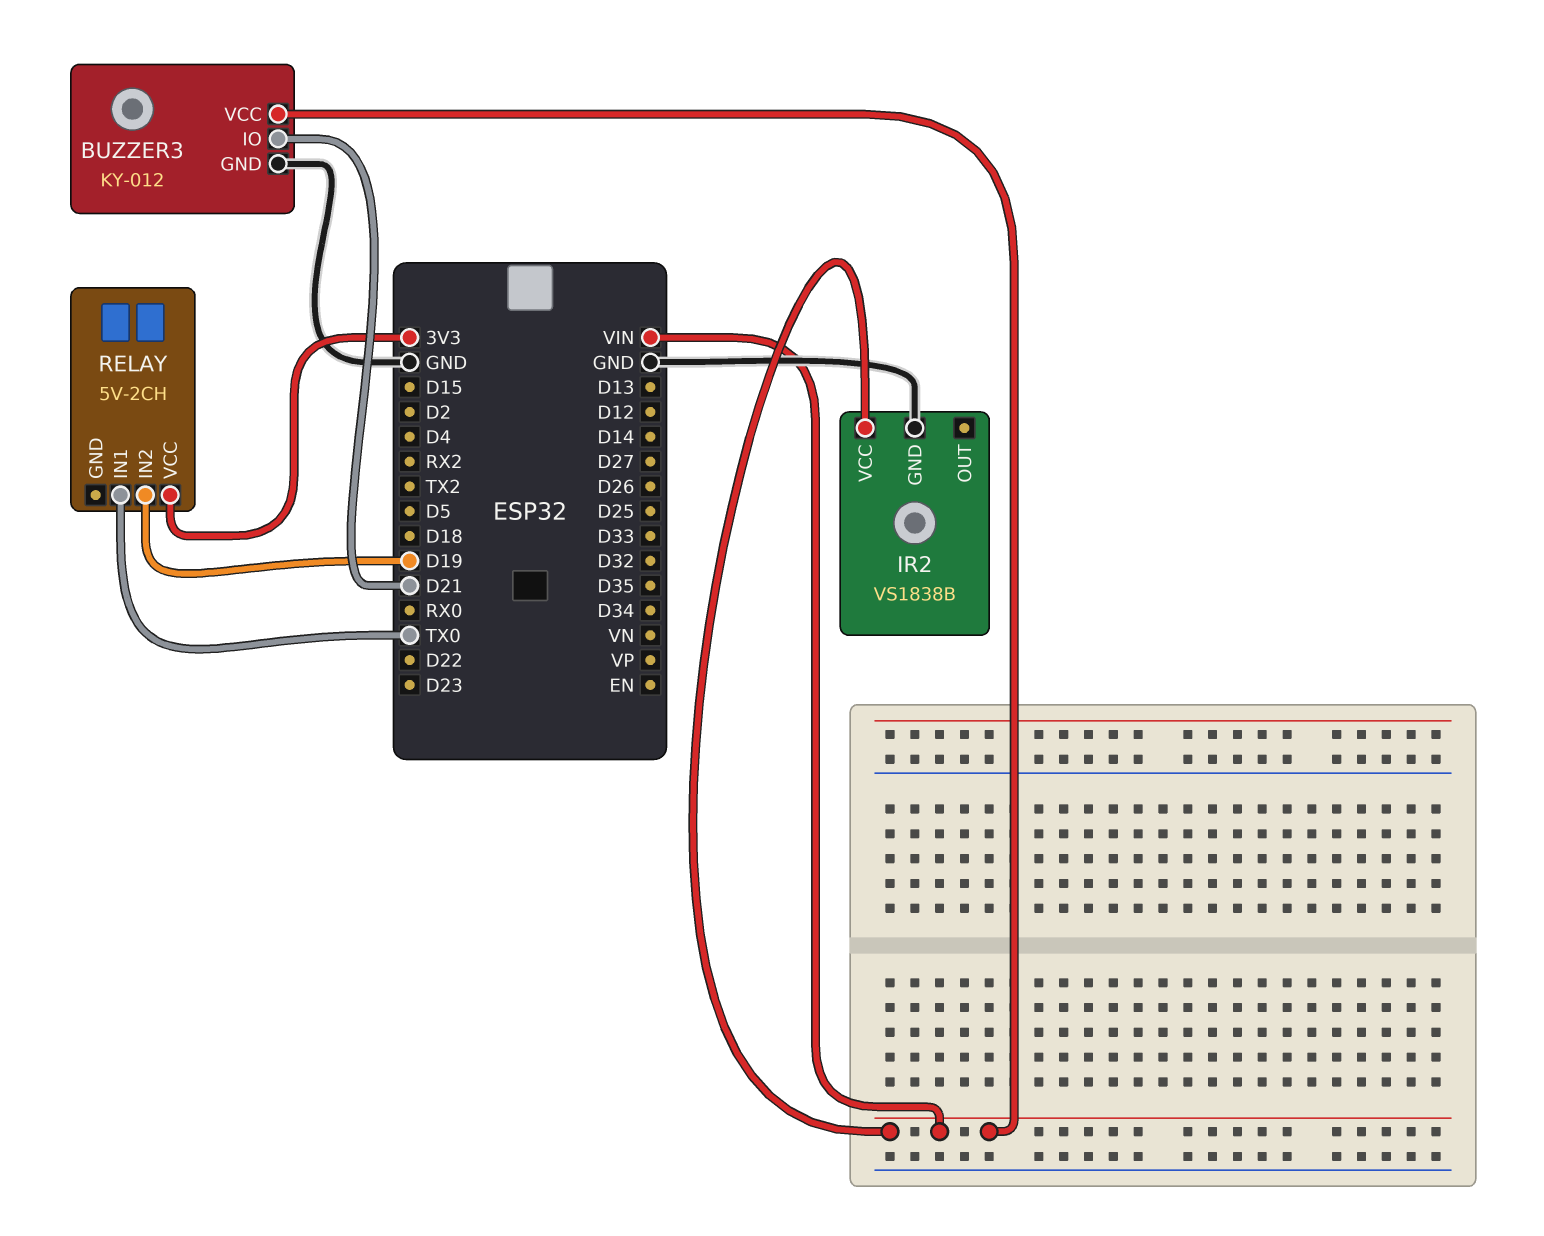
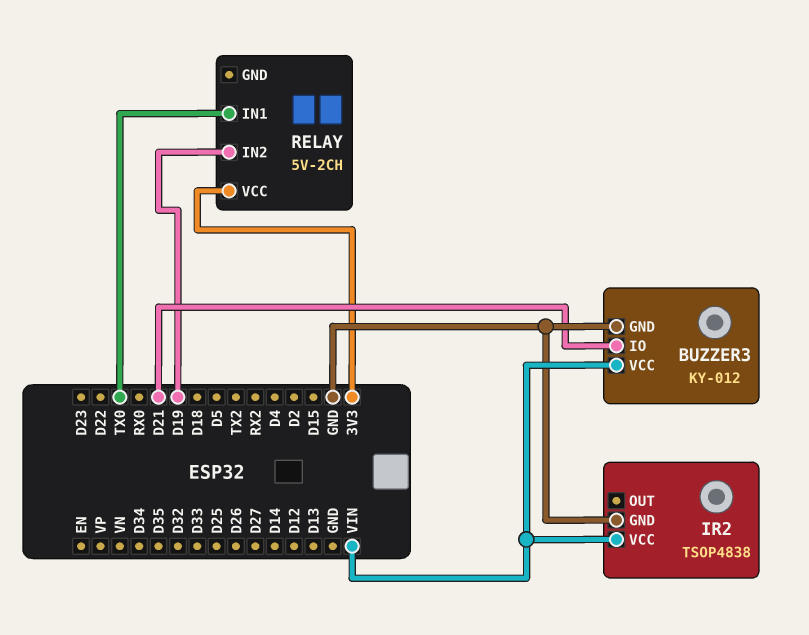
IR2: VS1838B -> TSOP4838

